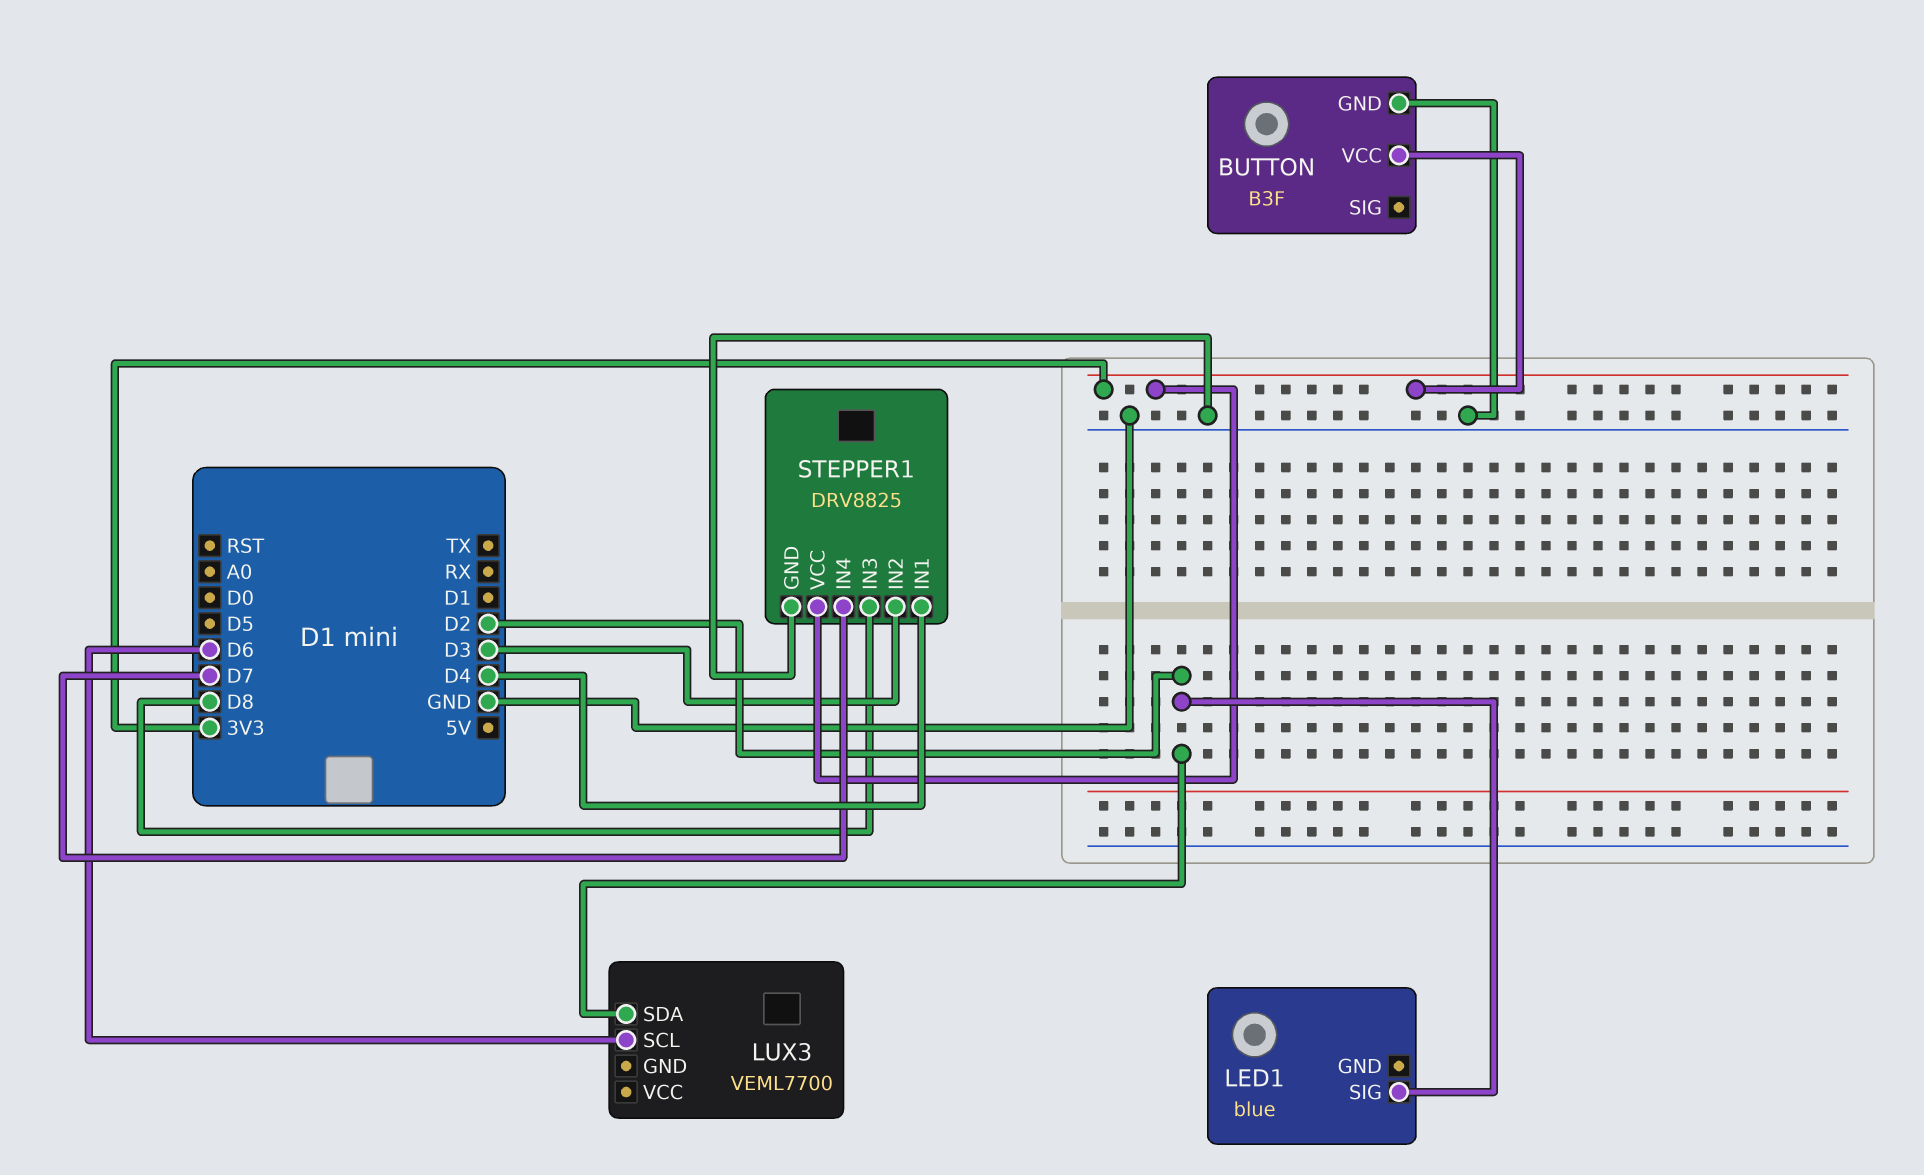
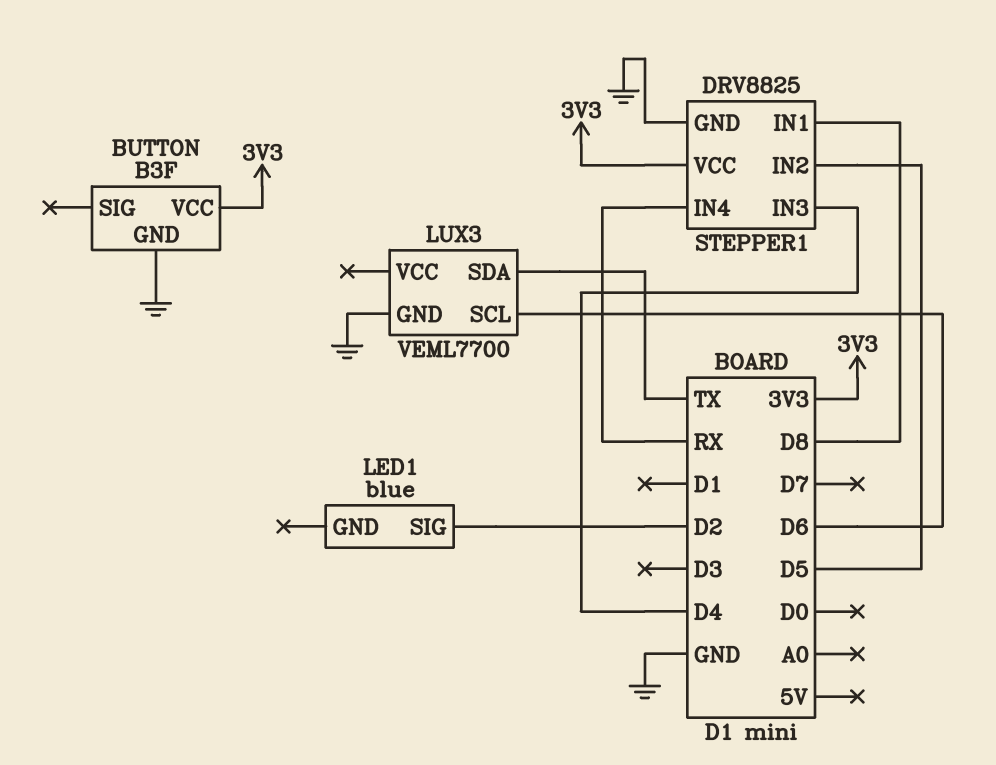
LUX3 pin GND: none -> GND
LUX3 pin SDA: D2 -> TX
STEPPER1 pin IN1: D4 -> D8
STEPPER1 pin IN2: D3 -> D5
STEPPER1 pin IN3: D8 -> D4
STEPPER1 pin IN4: D7 -> RX

